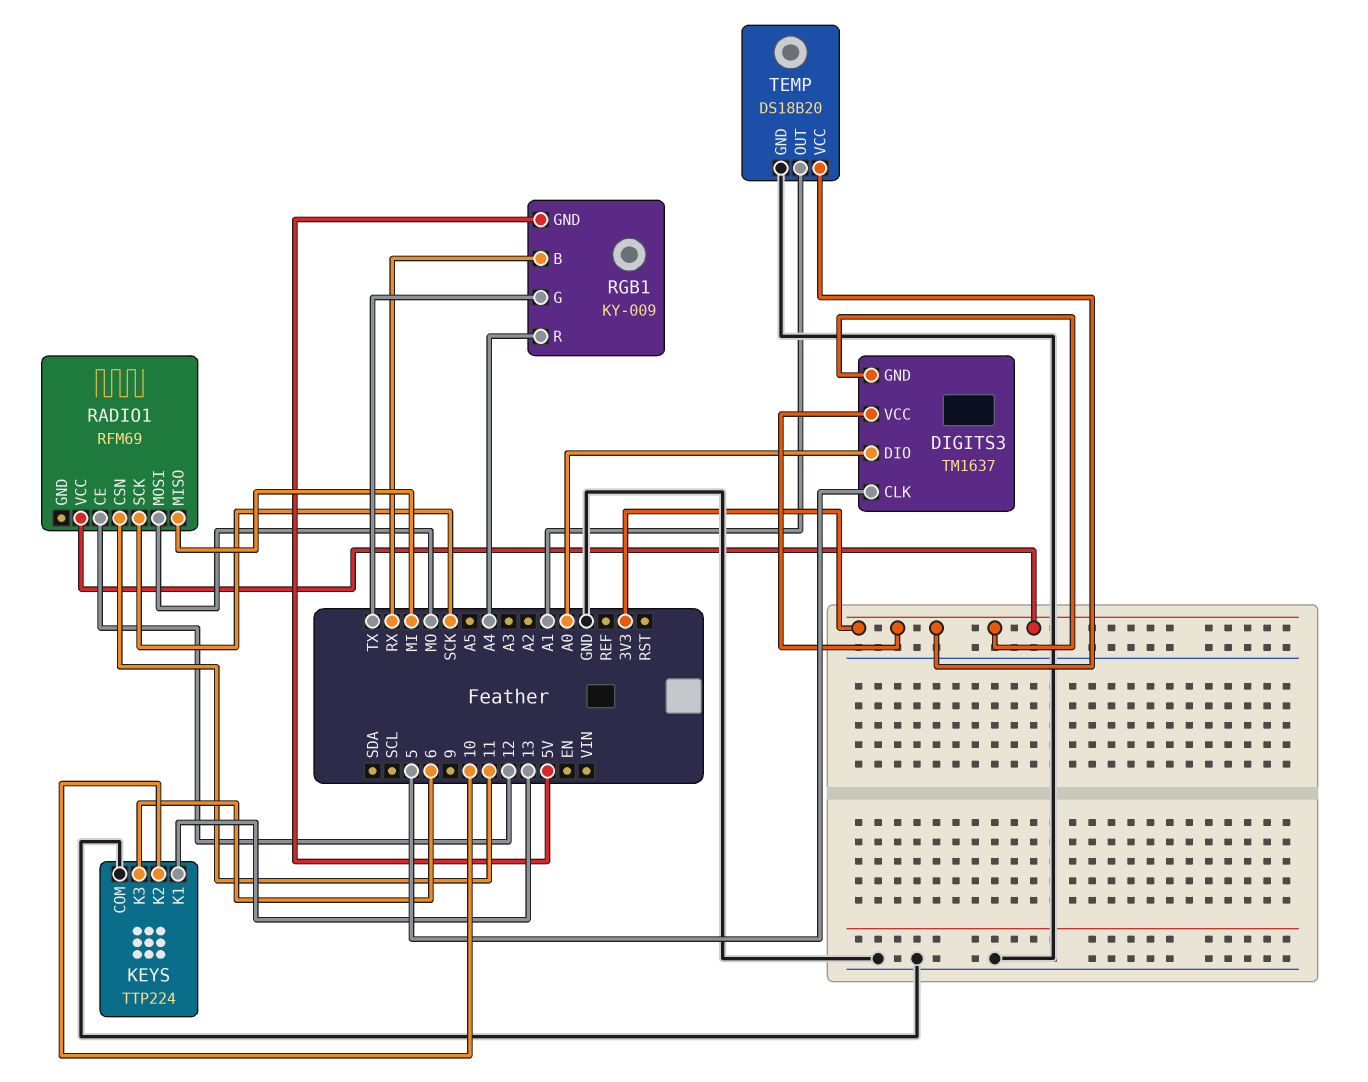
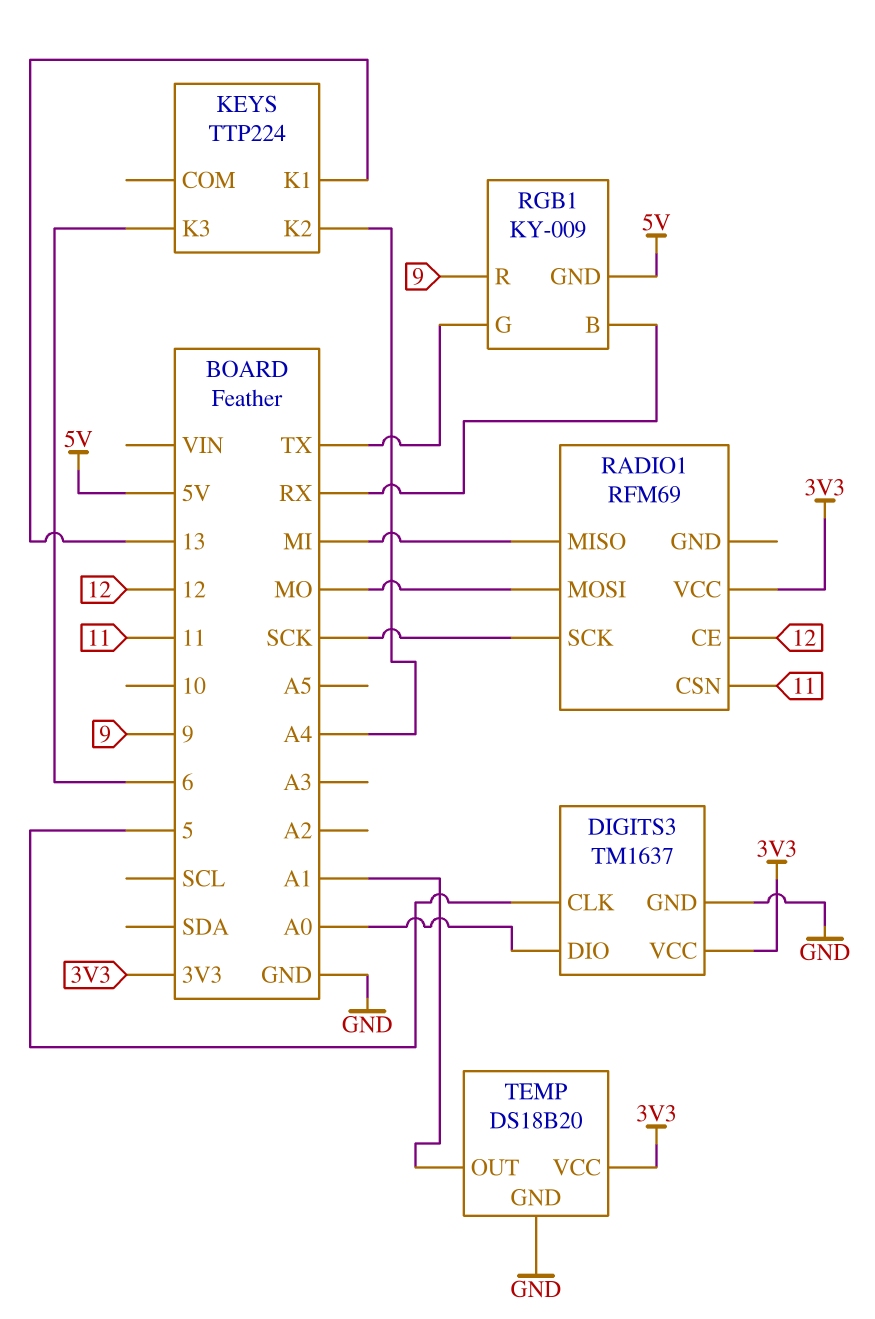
DIGITS3 pin GND: 3V3 -> GND
KEYS pin COM: GND -> none
KEYS pin K2: 10 -> A4
RGB1 pin R: A4 -> 9

